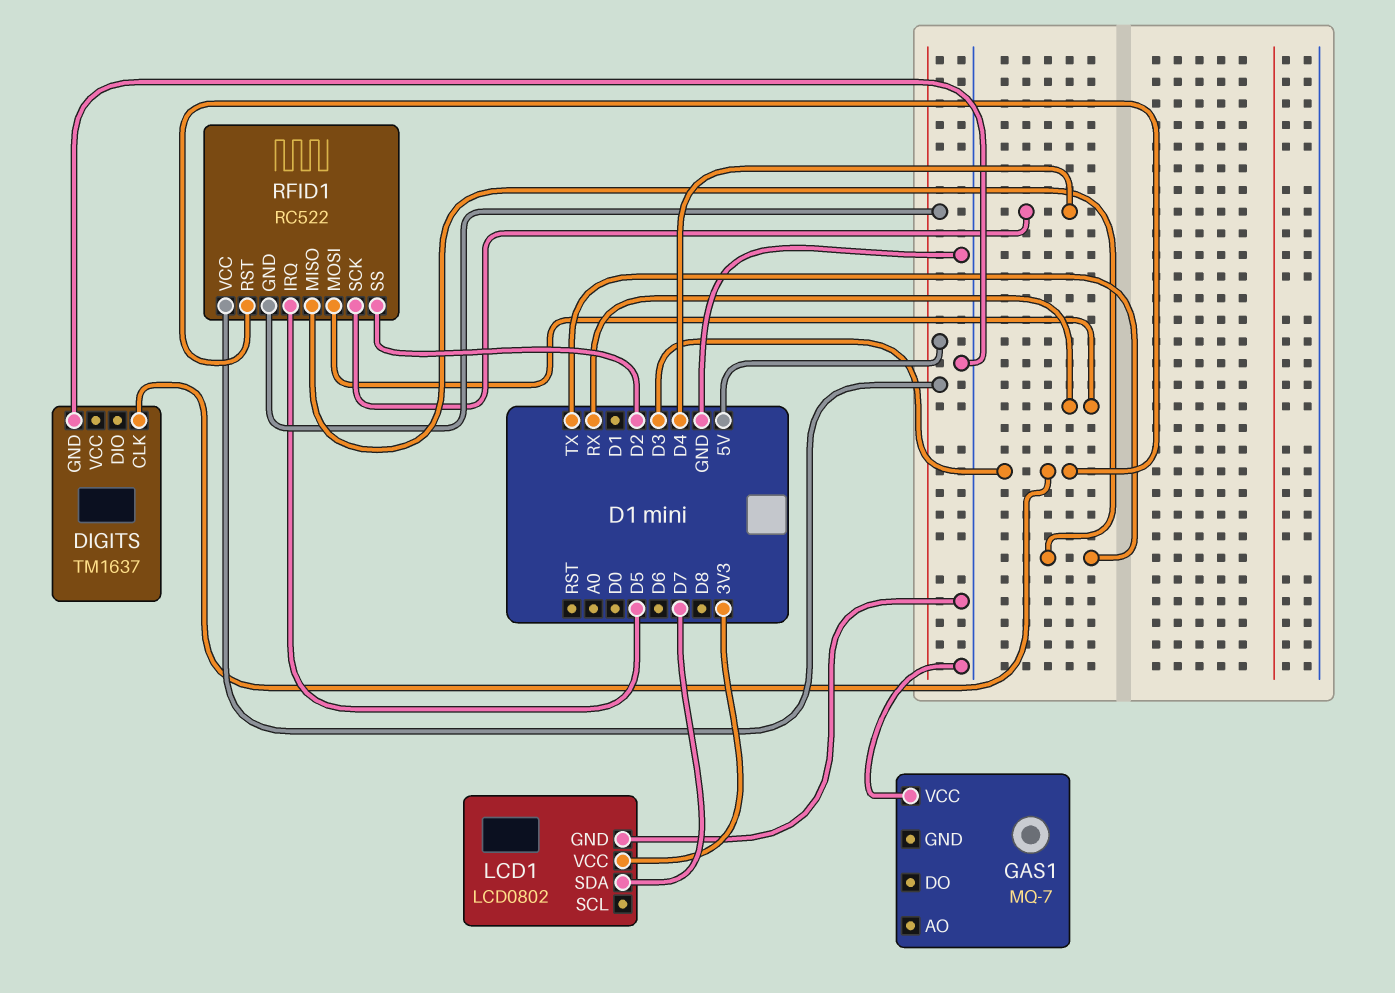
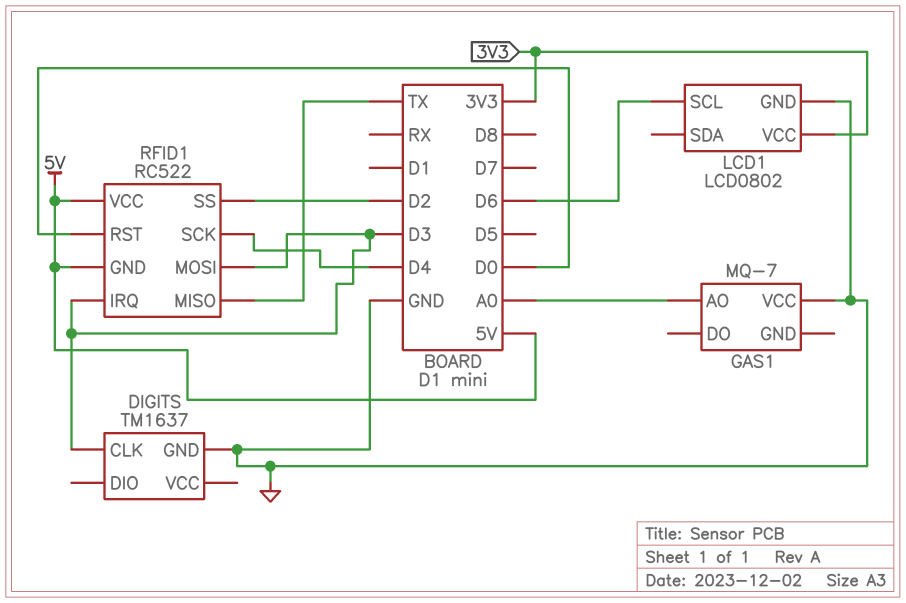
GAS1 pin AO: none -> A0
LCD1 pin SCL: none -> D6
LCD1 pin SDA: D7 -> none
RFID1 pin IRQ: D5 -> D3
RFID1 pin MOSI: RX -> D3
RFID1 pin RST: D3 -> D0

